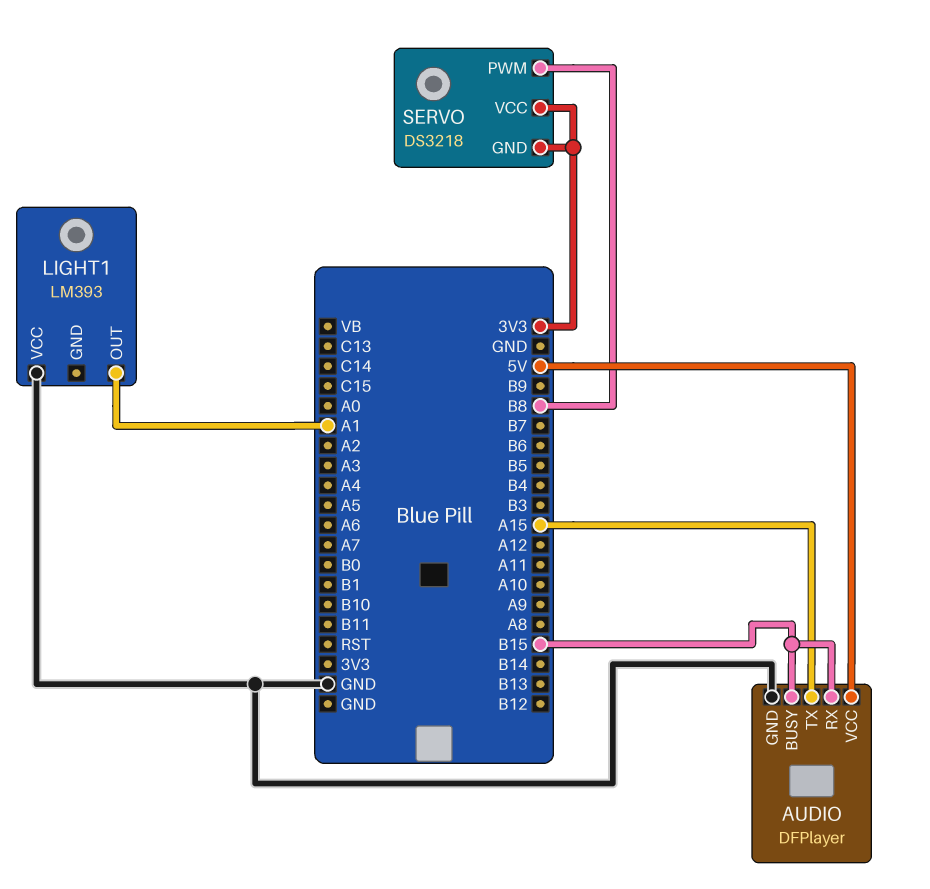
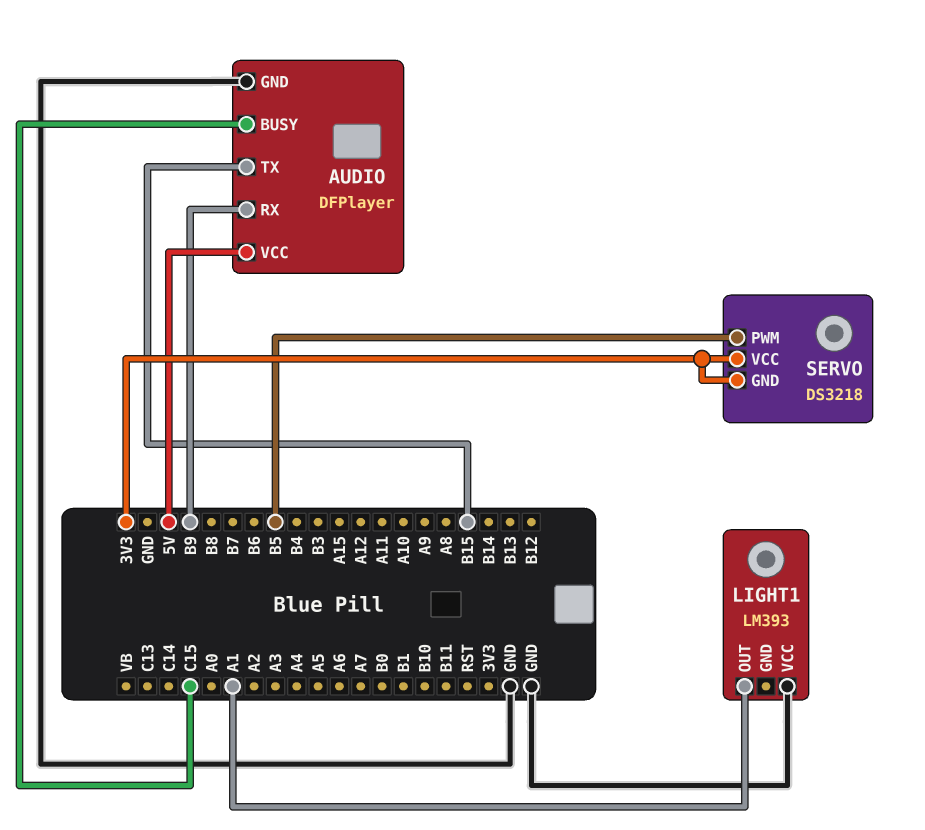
AUDIO pin BUSY: B15 -> C15
AUDIO pin RX: B15 -> B9
AUDIO pin TX: A15 -> B15
SERVO pin PWM: B8 -> B5

